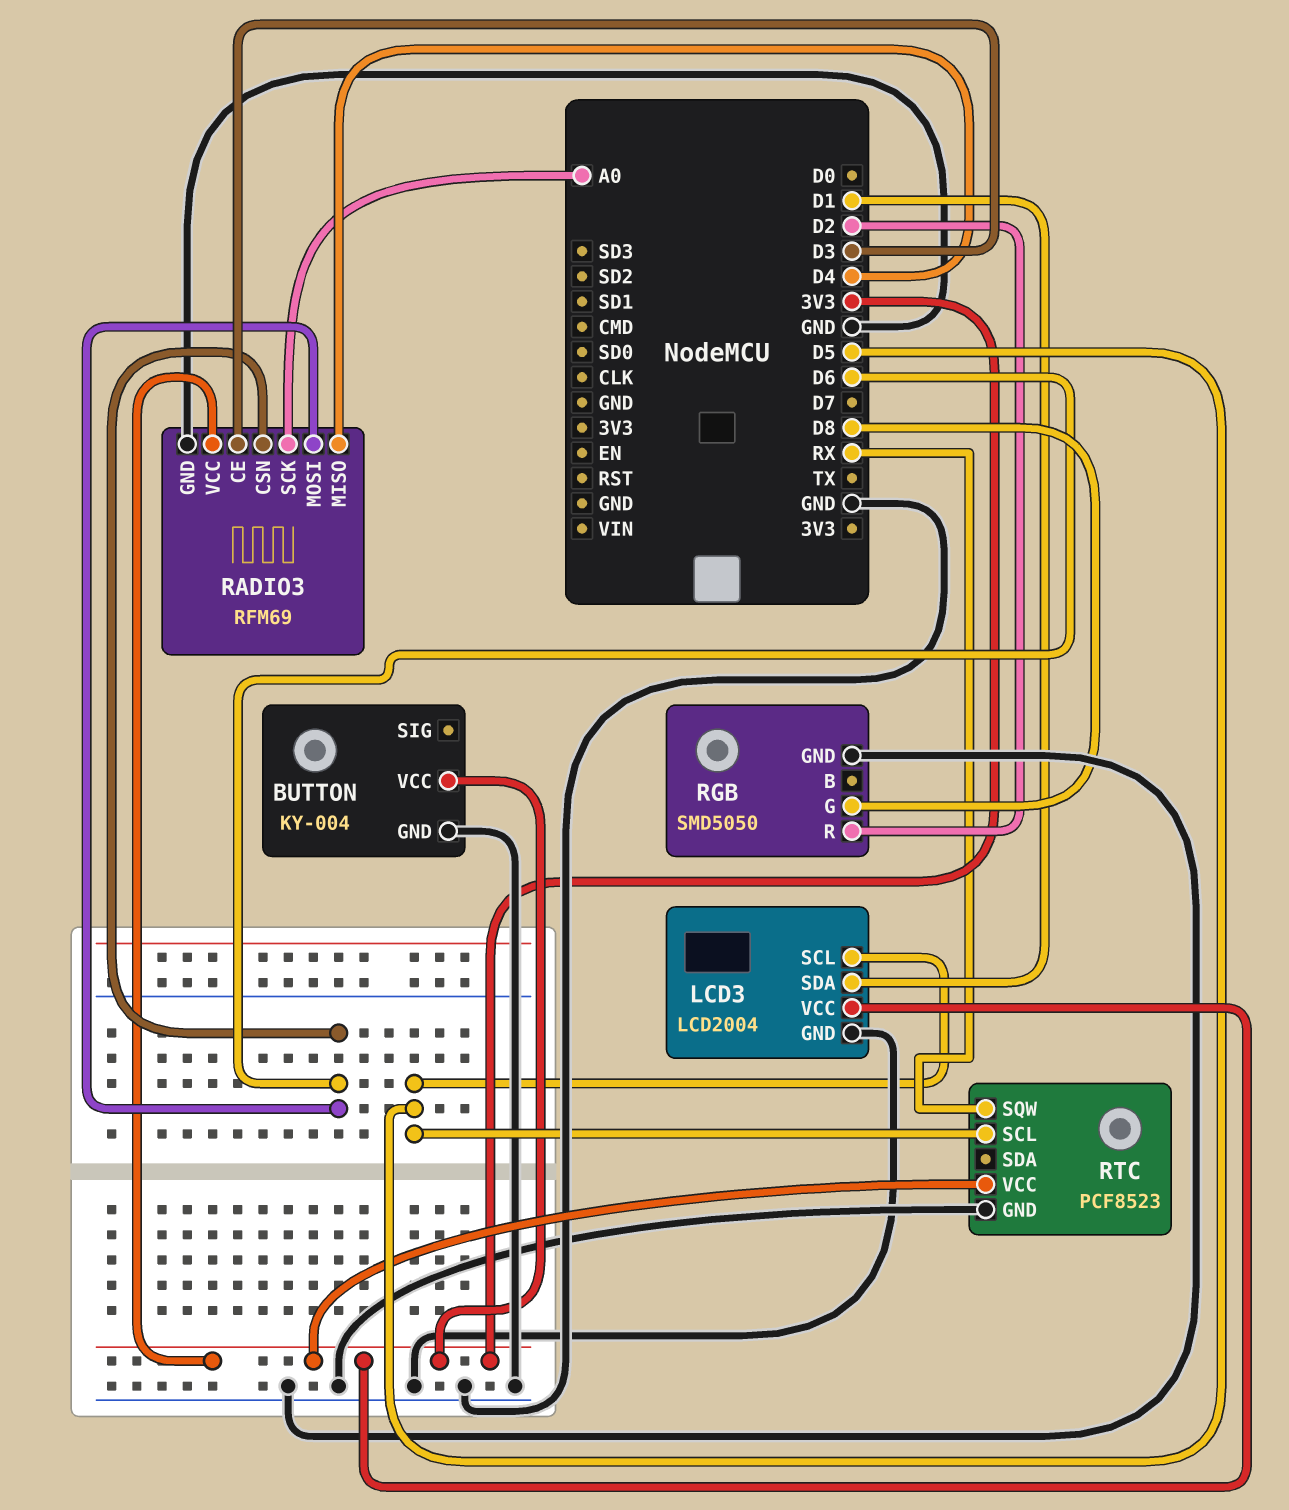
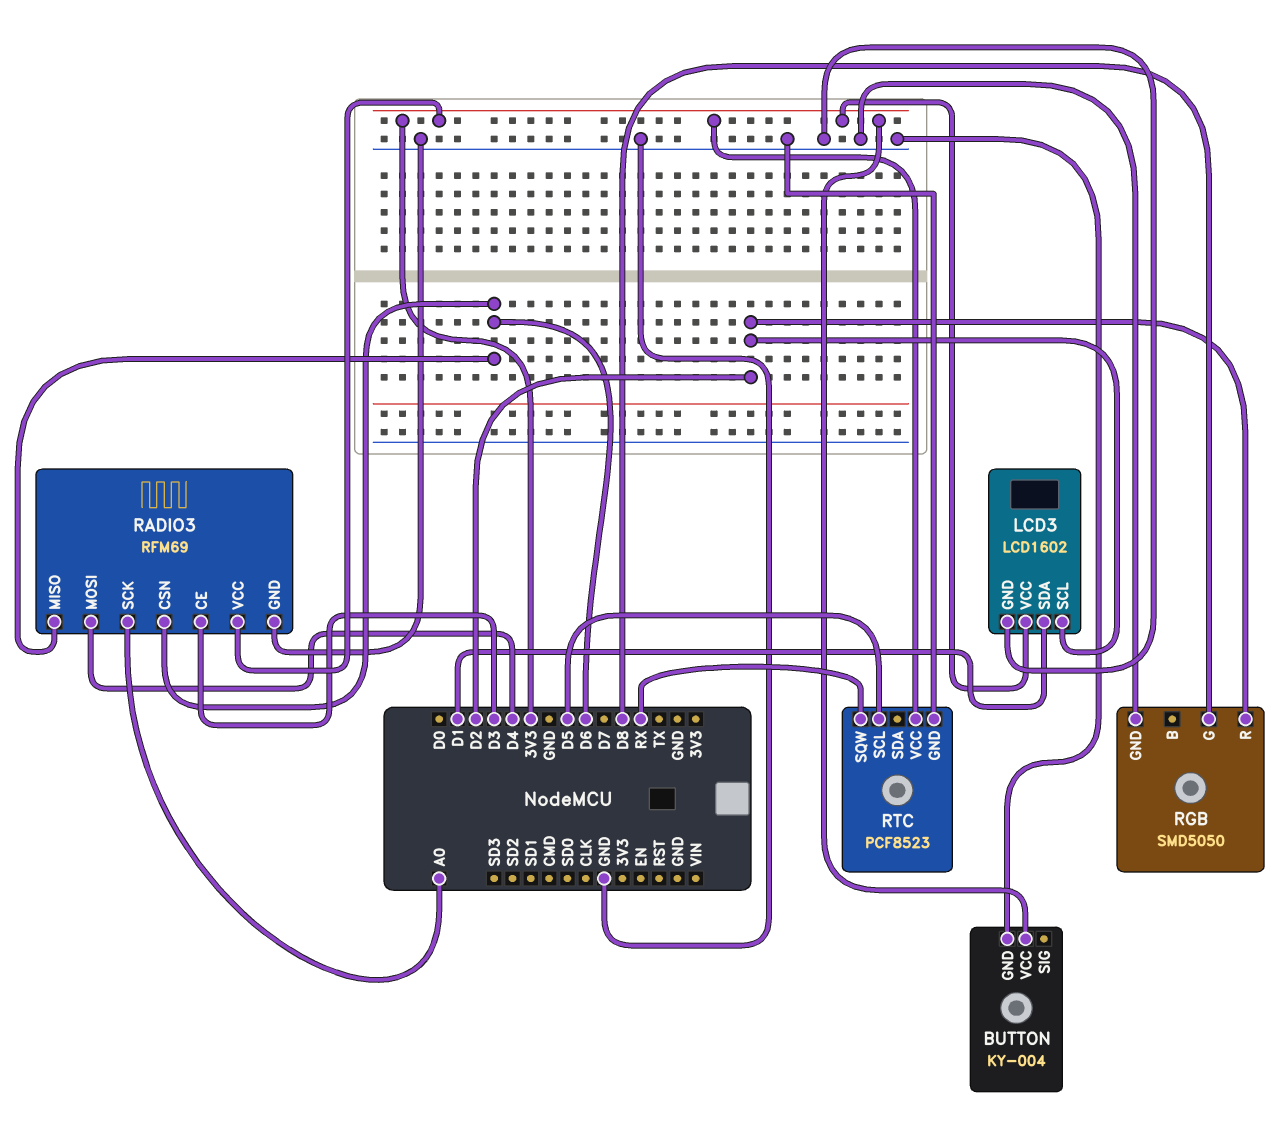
LCD3: LCD2004 -> LCD1602
LCD3 pin SCL: D5 -> D2
RADIO3 pin MISO: D4 -> D6
RADIO3 pin MOSI: D6 -> D4

